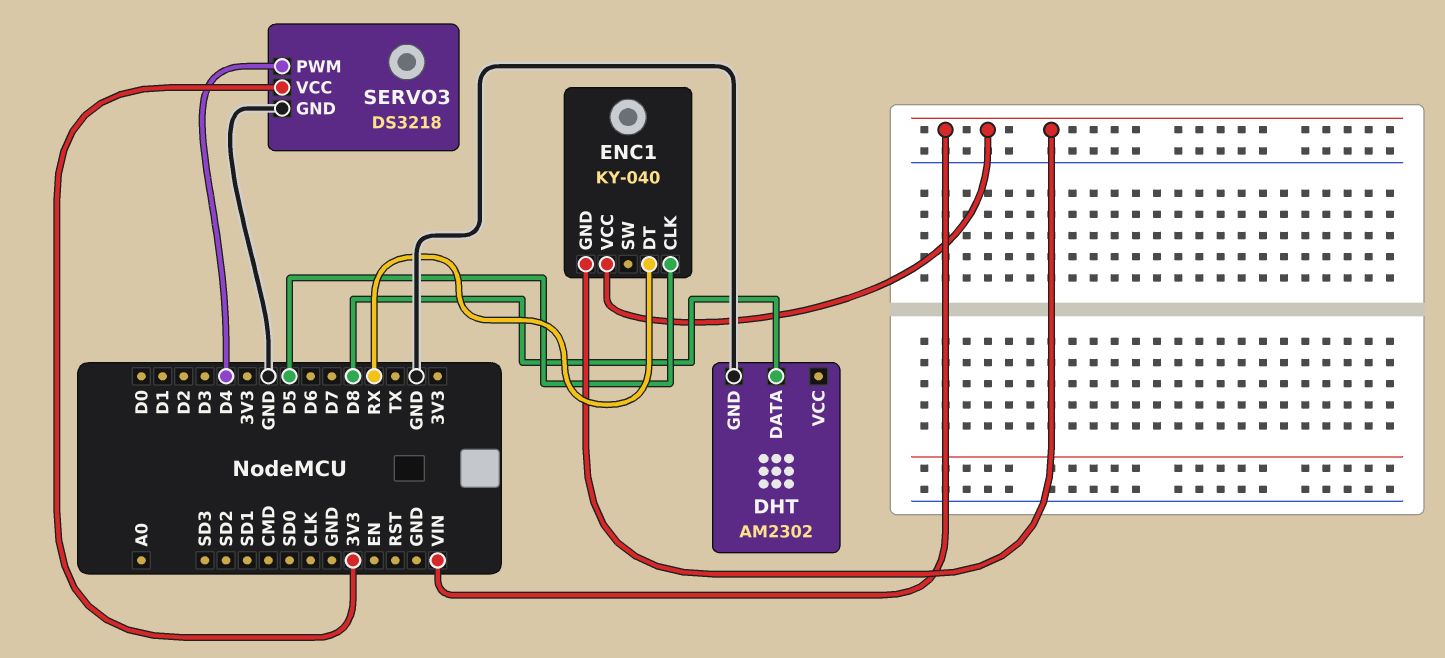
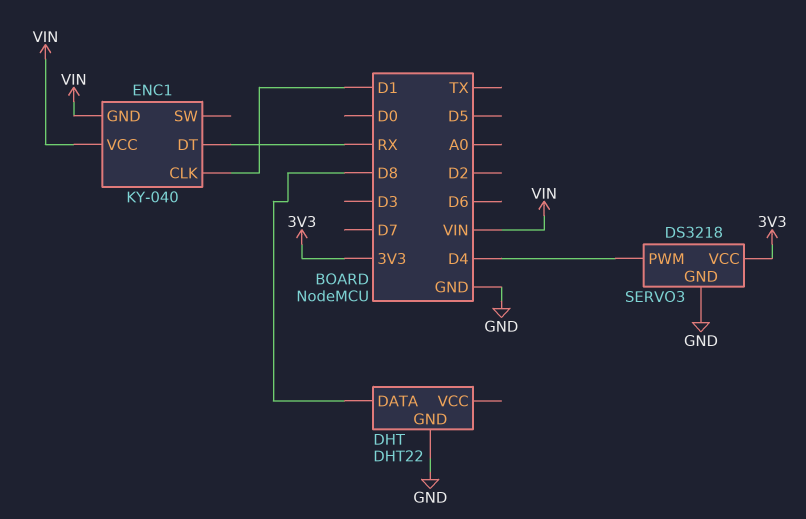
DHT: AM2302 -> DHT22
ENC1 pin CLK: D5 -> D1

